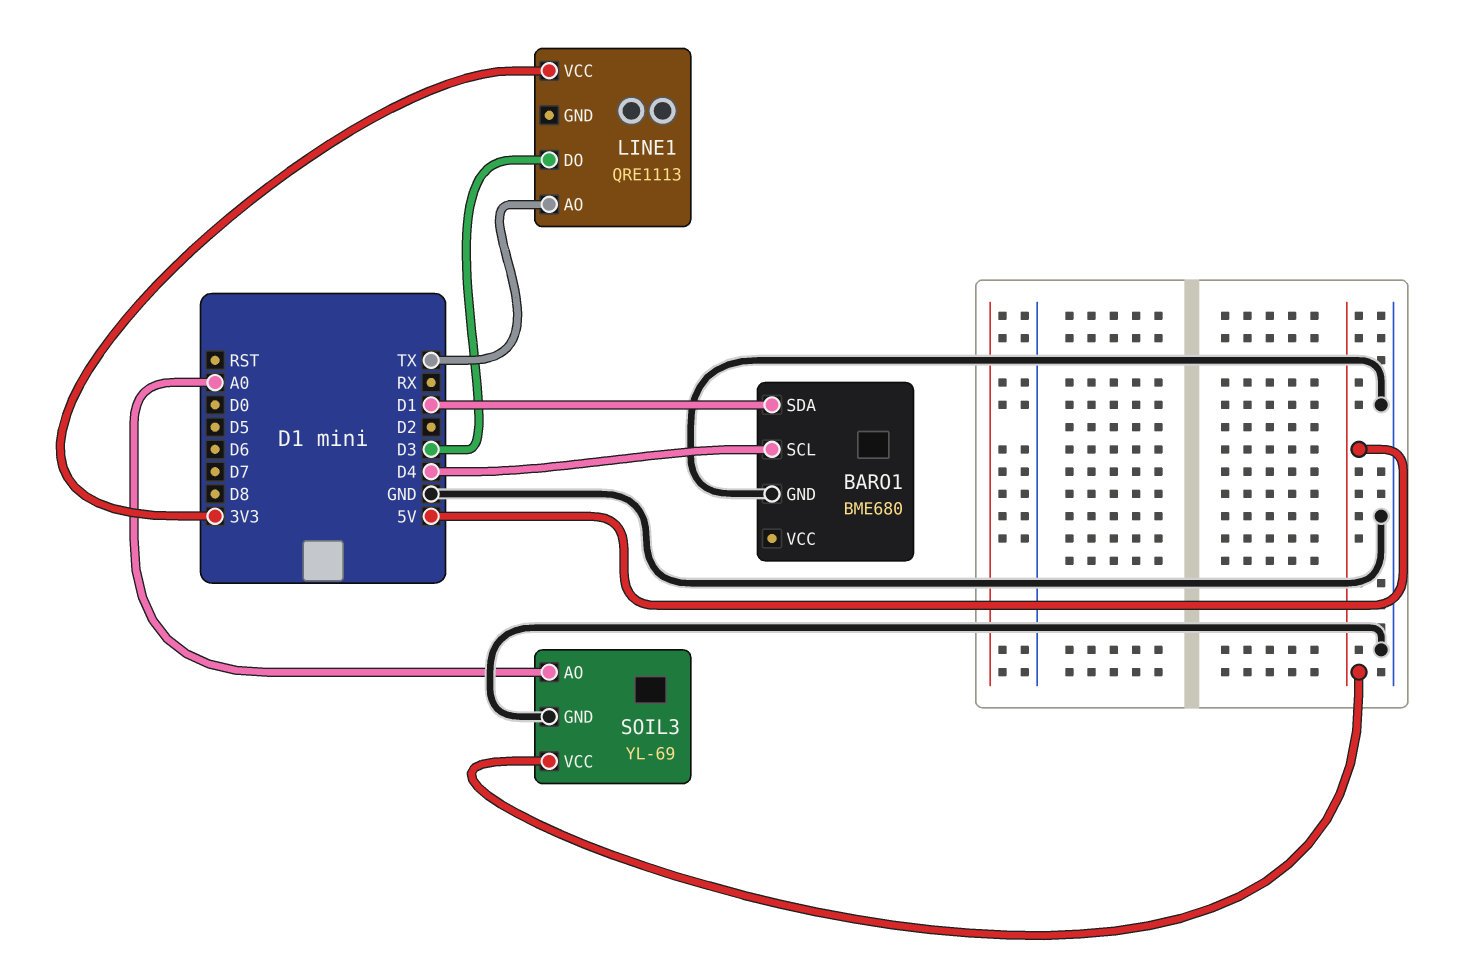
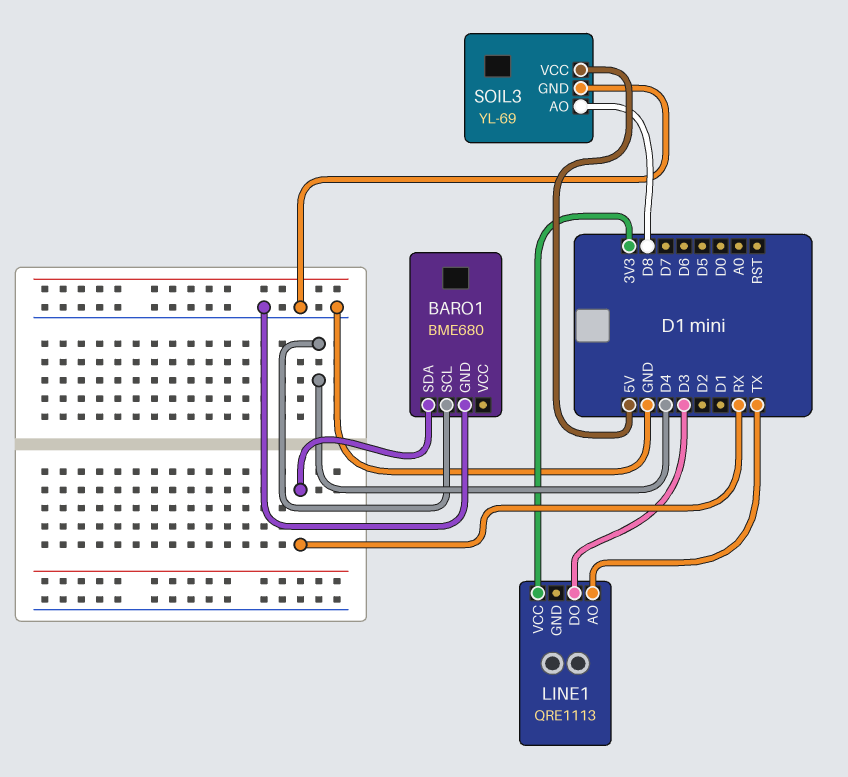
BARO1 pin SDA: D1 -> RX
SOIL3 pin AO: A0 -> D8

